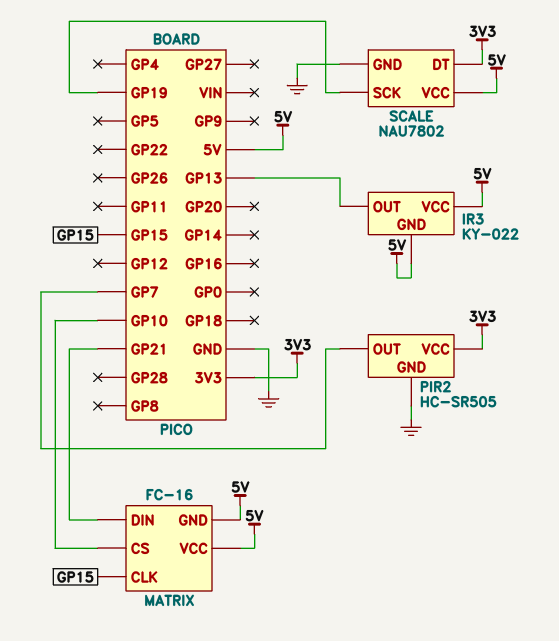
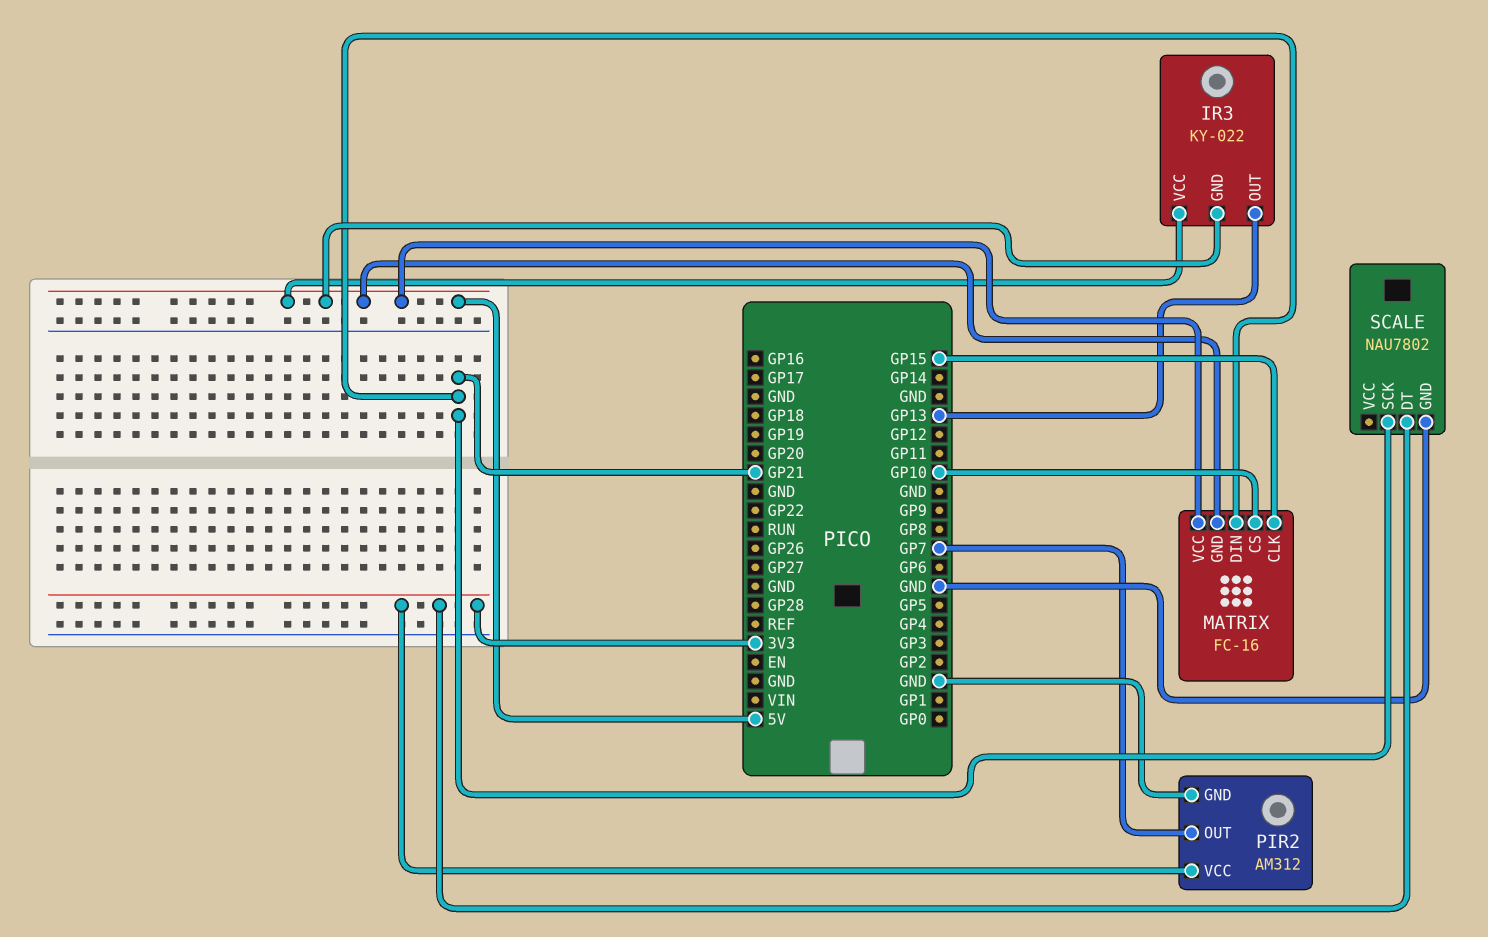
PIR2: HC-SR505 -> AM312
SCALE pin SCK: GP19 -> GP21
SCALE pin VCC: 5V -> none

